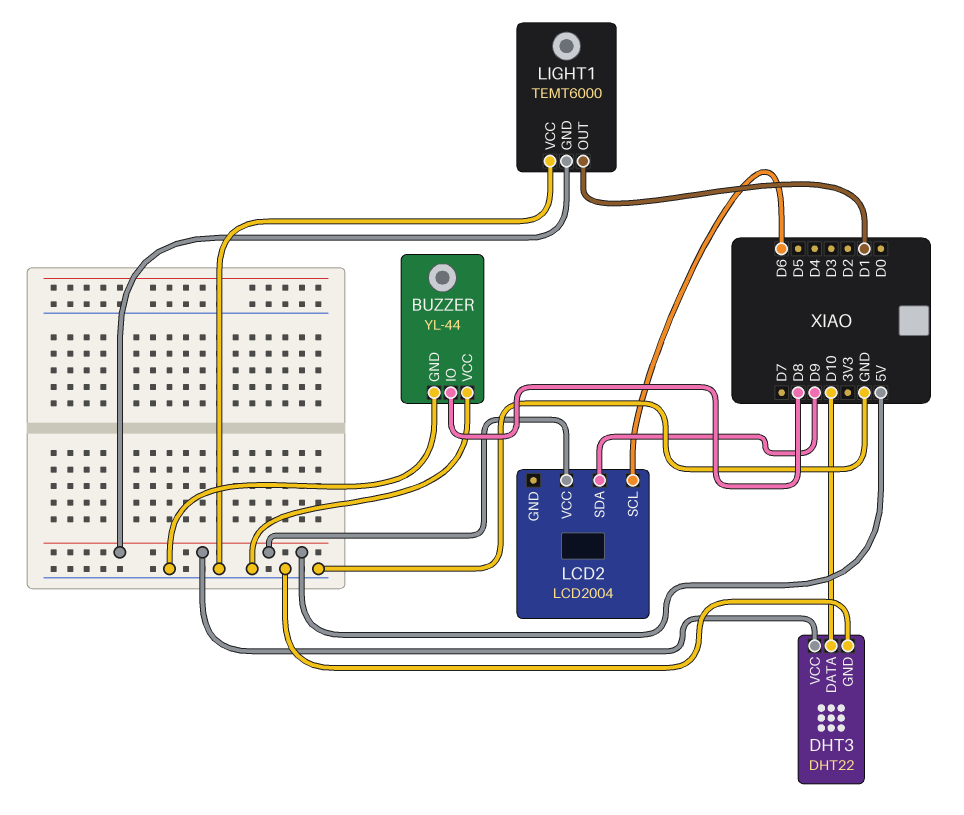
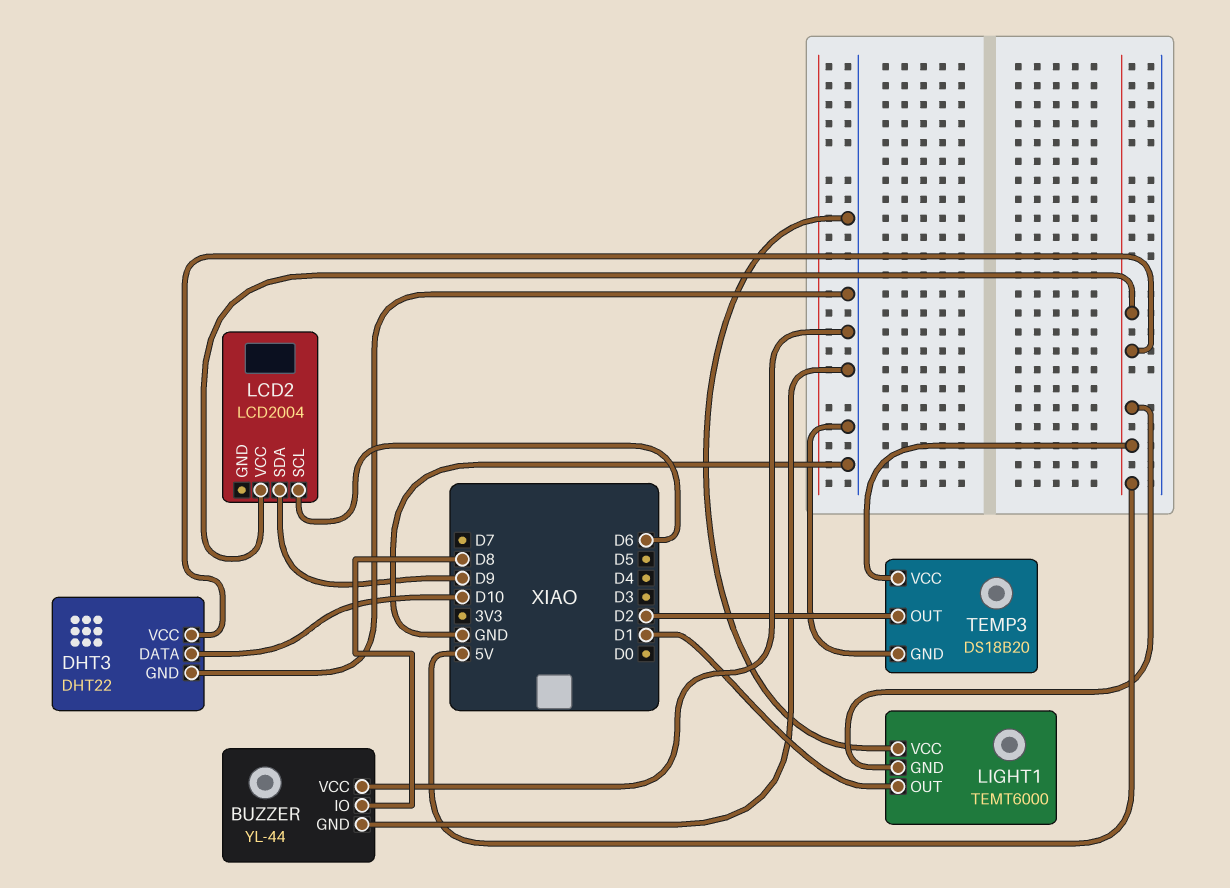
TEMP3: none -> DS18B20
TEMP3 pin GND: none -> GND
TEMP3 pin OUT: none -> D2
TEMP3 pin VCC: none -> 5V

